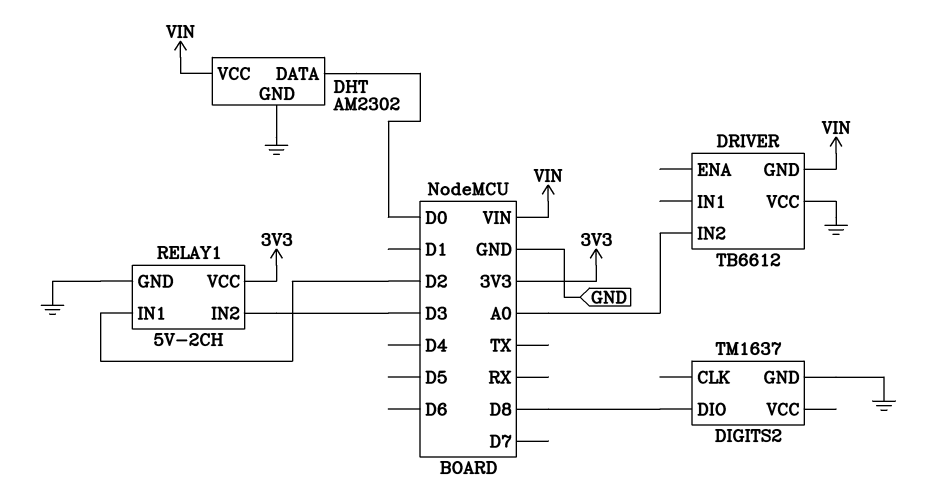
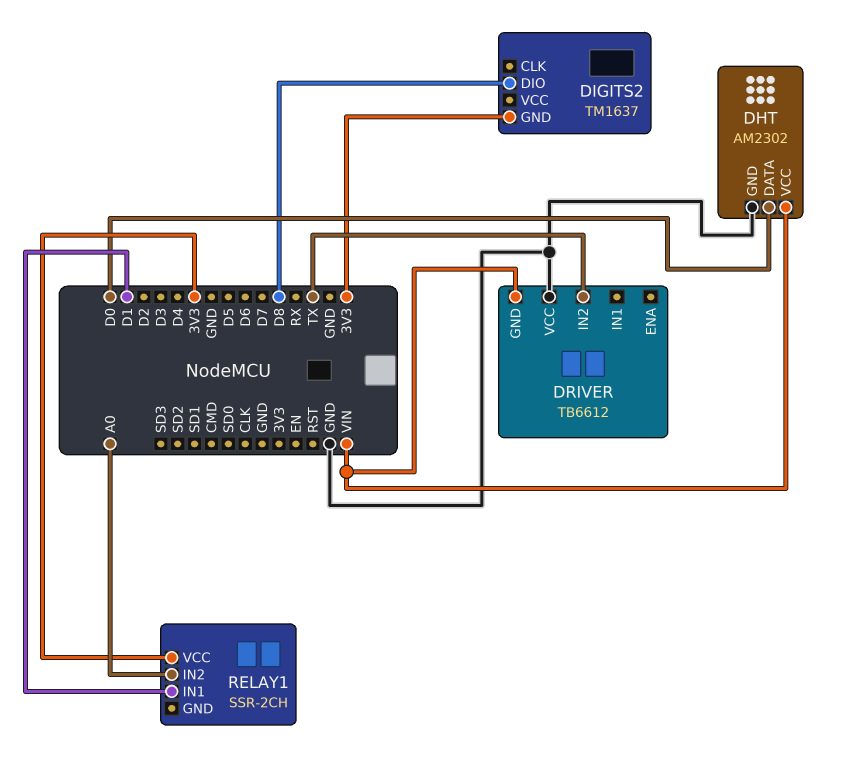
DIGITS2 pin GND: GND -> 3V3
DRIVER pin IN2: A0 -> TX
RELAY1: 5V-2CH -> SSR-2CH
RELAY1 pin GND: GND -> none
RELAY1 pin IN1: D2 -> D1
RELAY1 pin IN2: D3 -> A0

